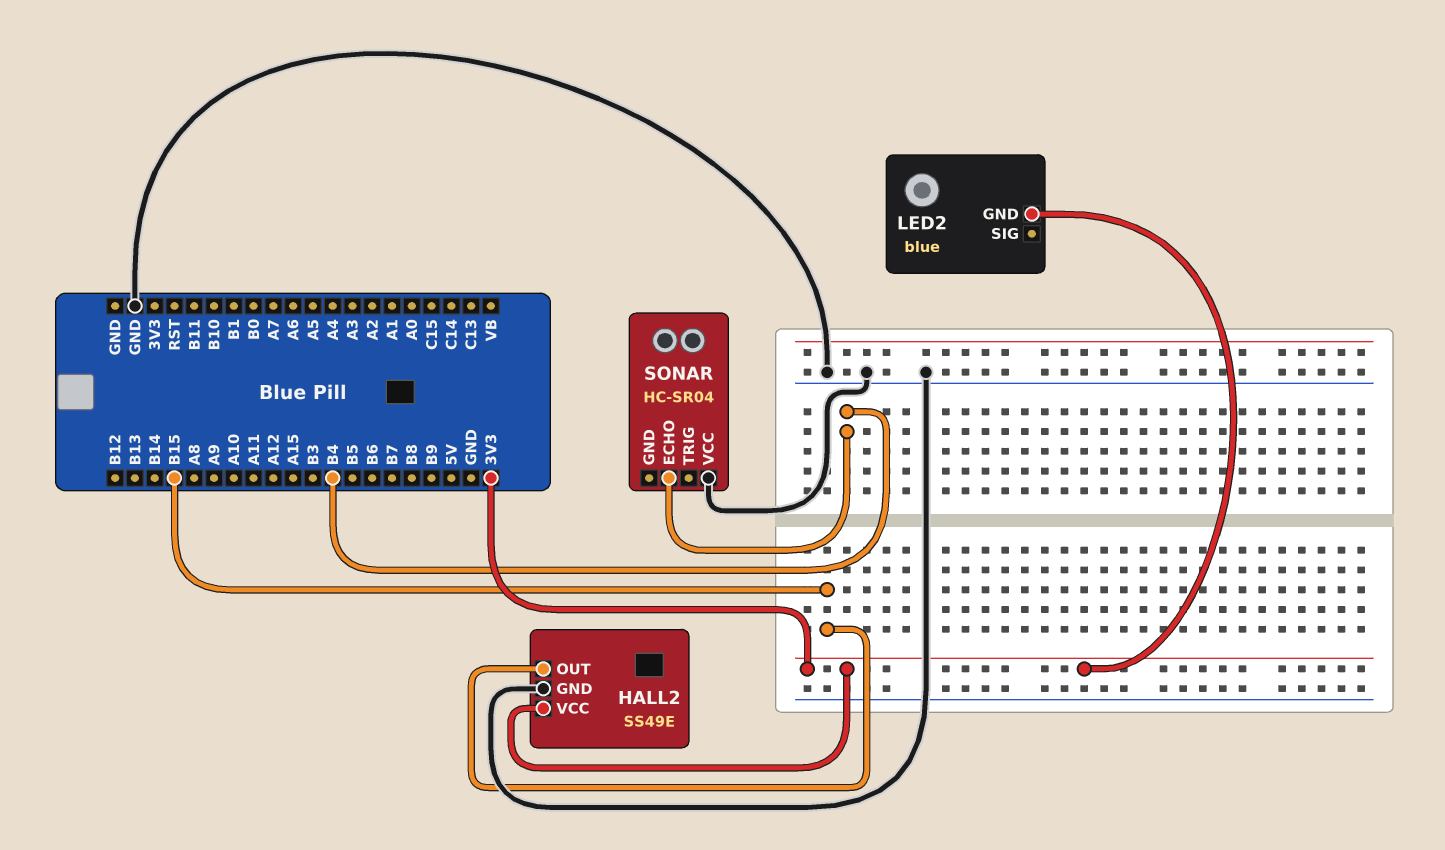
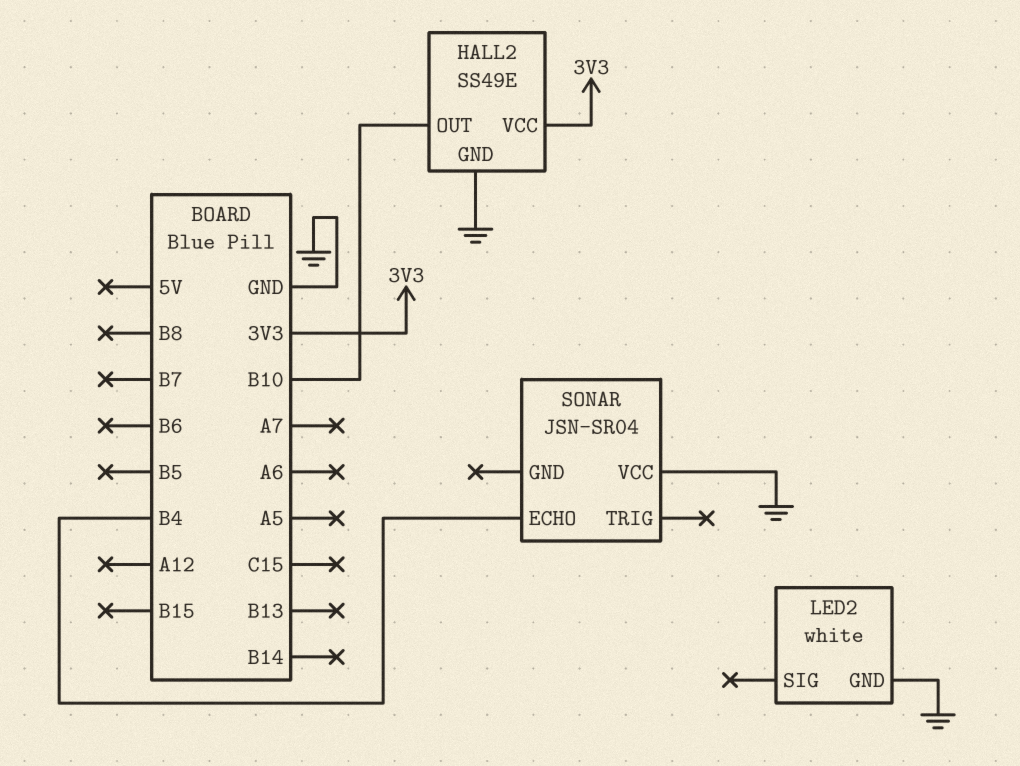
HALL2 pin OUT: B15 -> B10
LED2: blue -> white
LED2 pin GND: 3V3 -> GND
SONAR: HC-SR04 -> JSN-SR04

